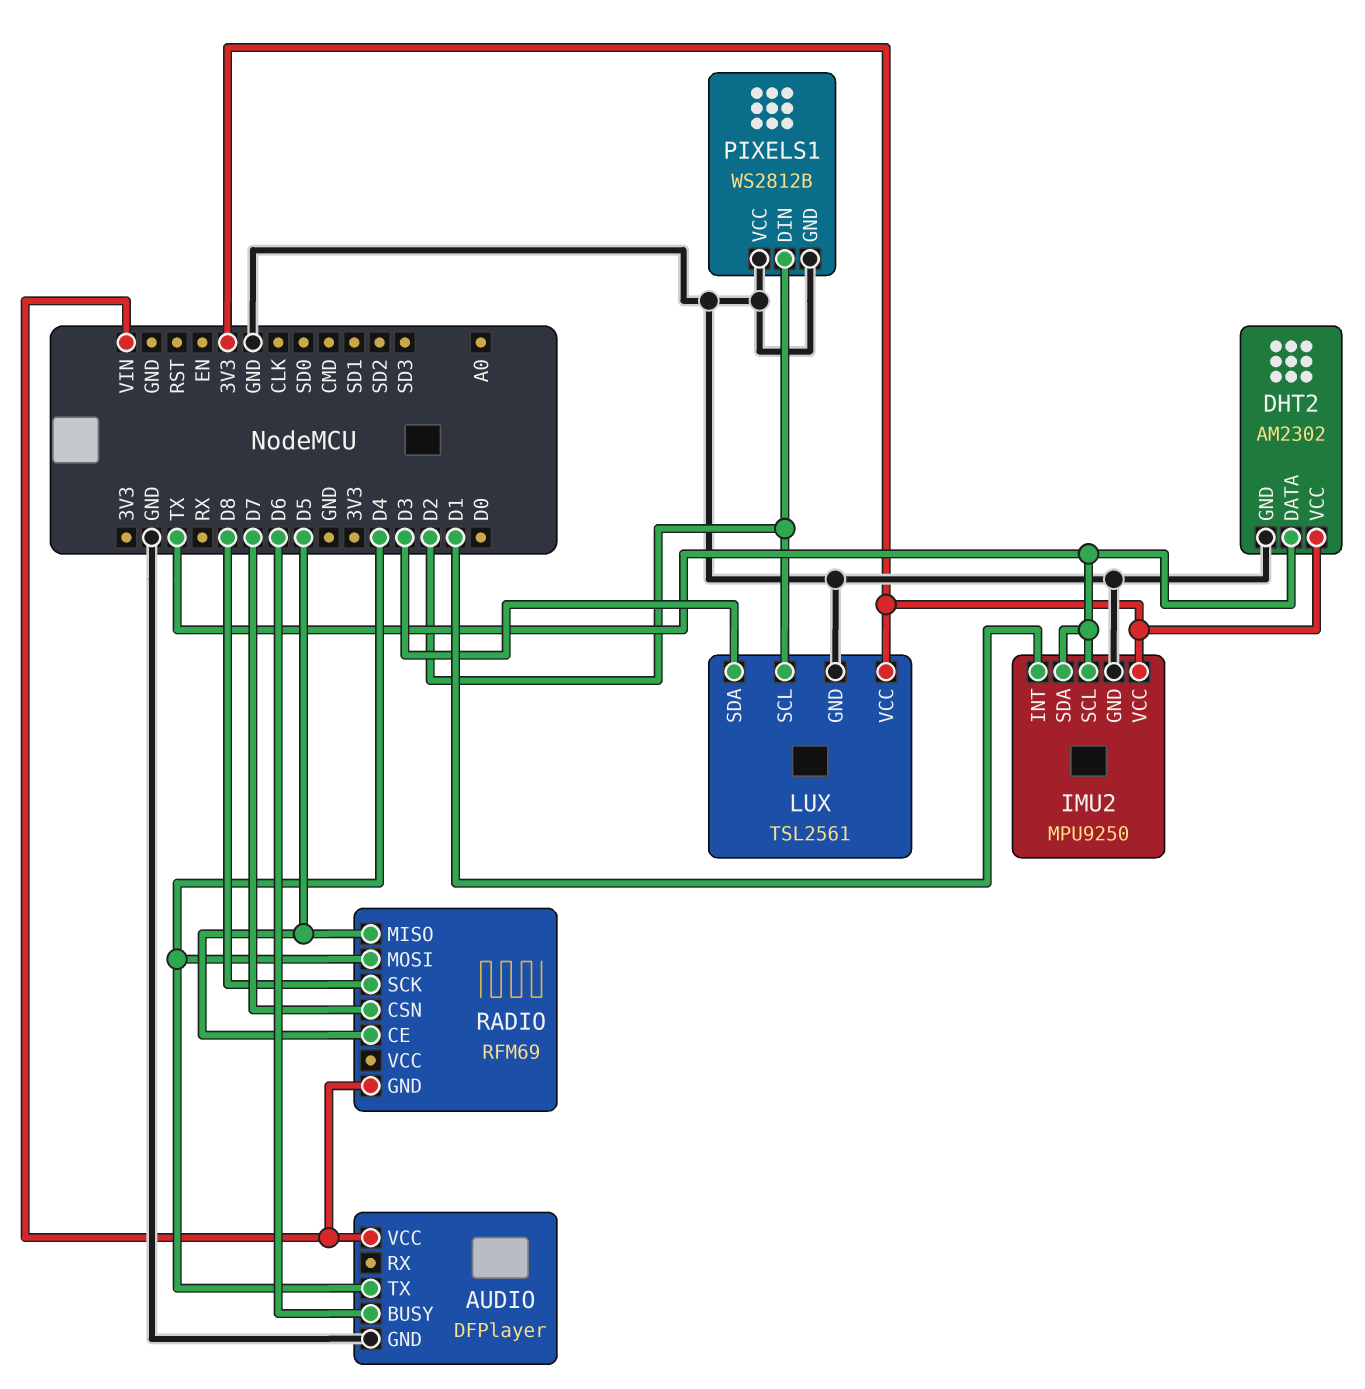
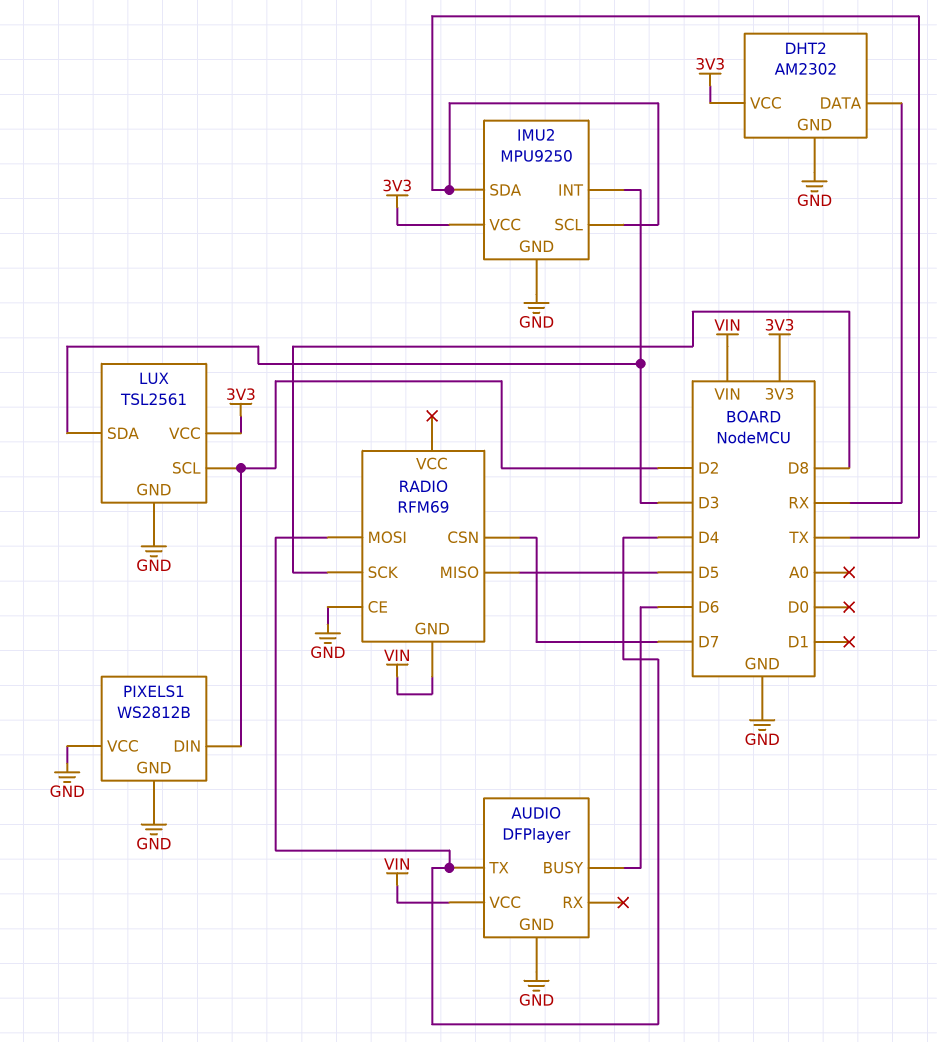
DHT2 pin DATA: TX -> RX
IMU2 pin INT: D1 -> D3
RADIO pin CE: D5 -> GND

